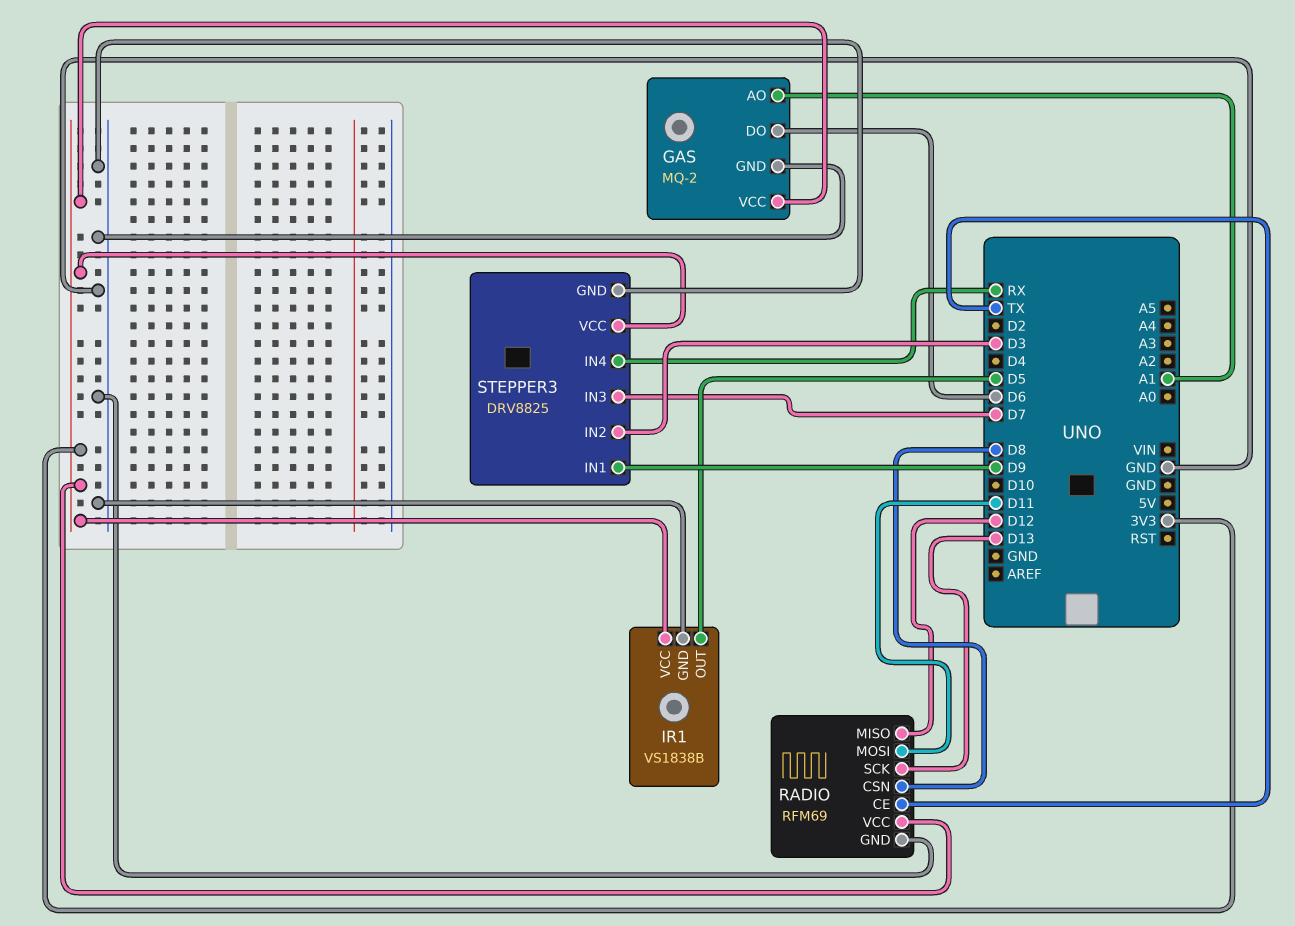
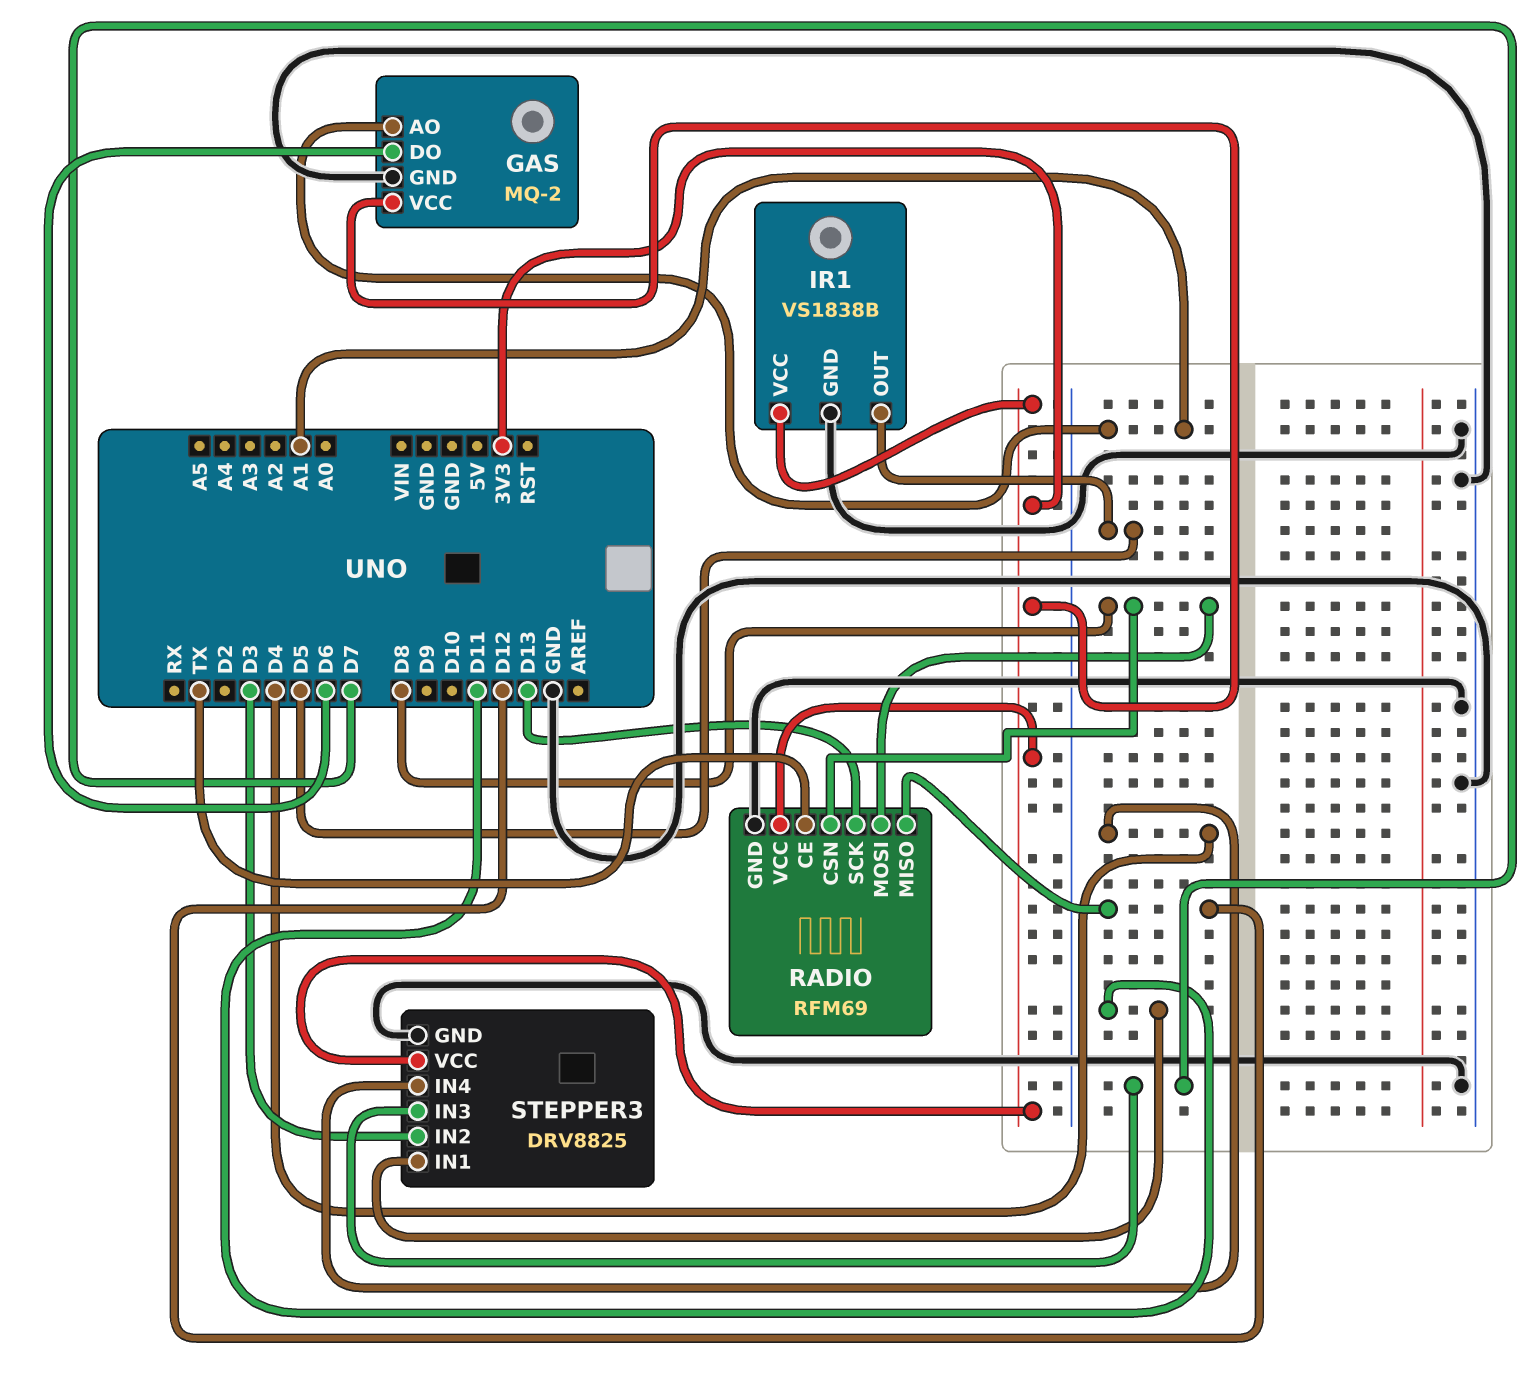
RADIO pin MOSI: D11 -> D8
STEPPER3 pin IN1: D9 -> D11
STEPPER3 pin IN4: RX -> D4

